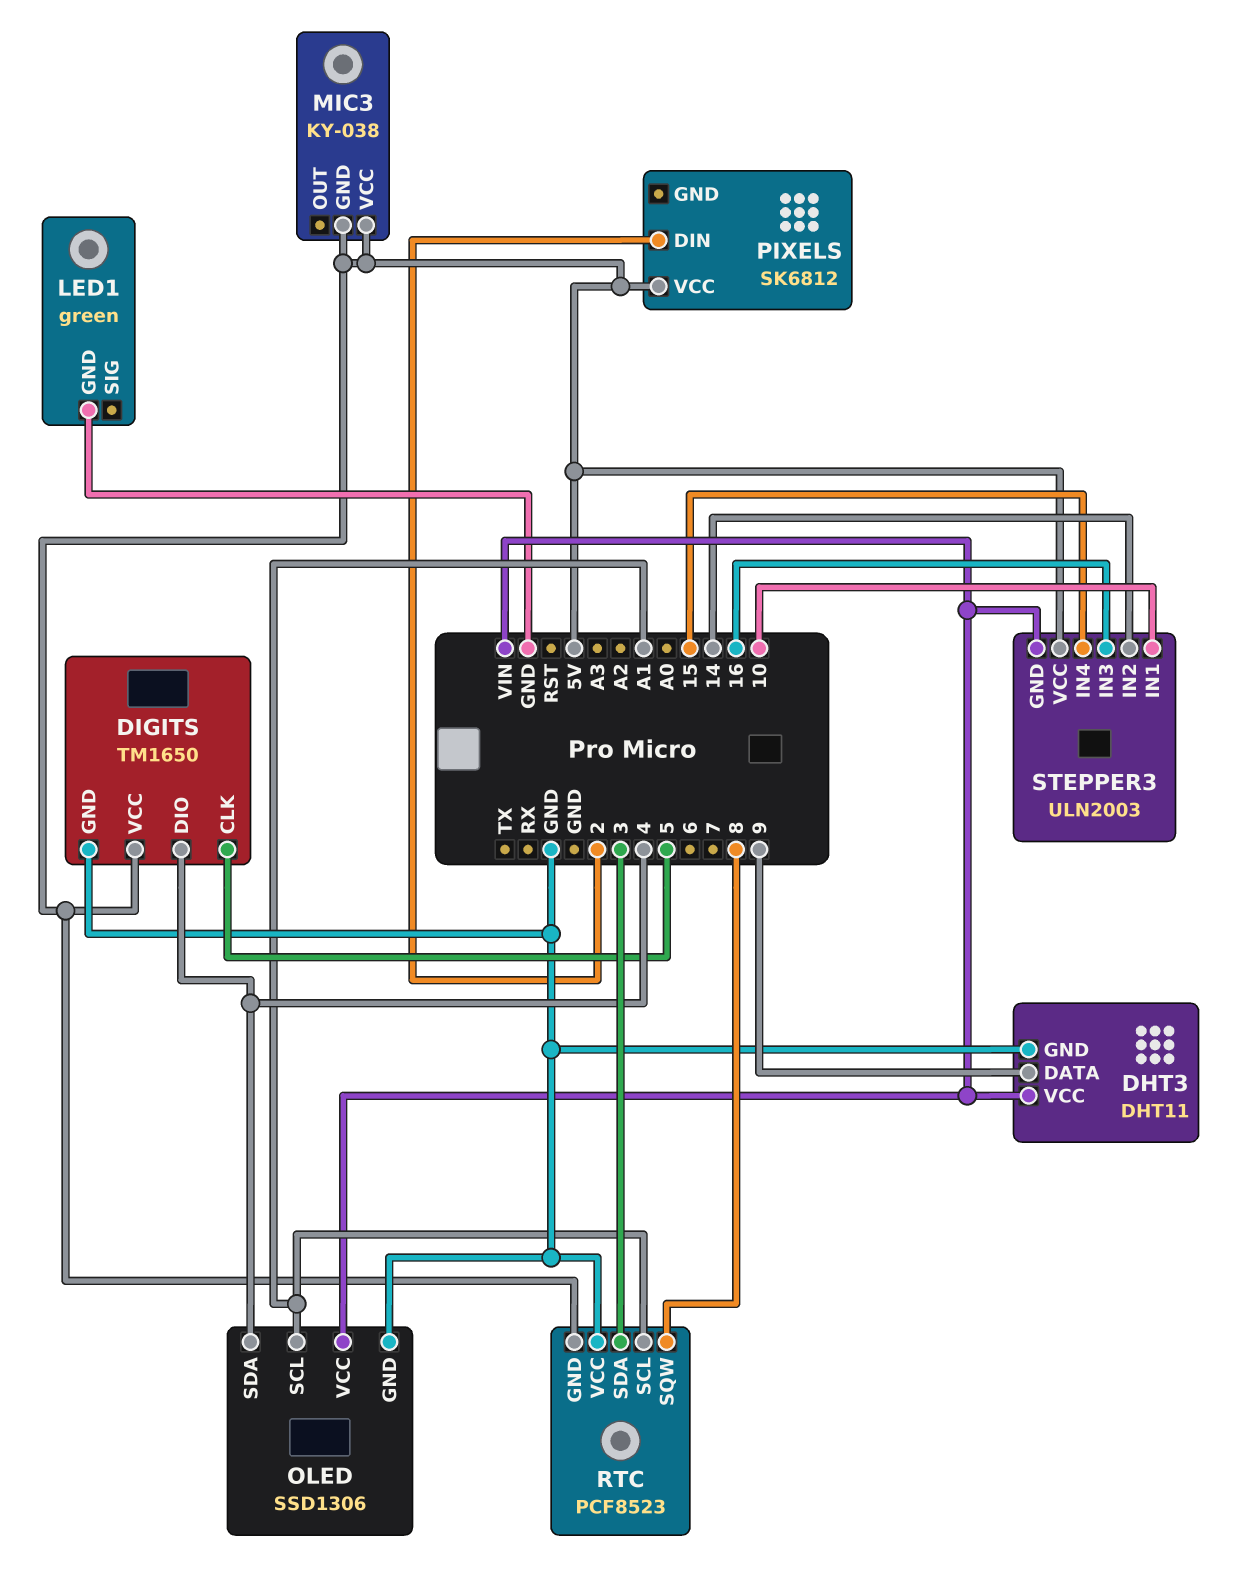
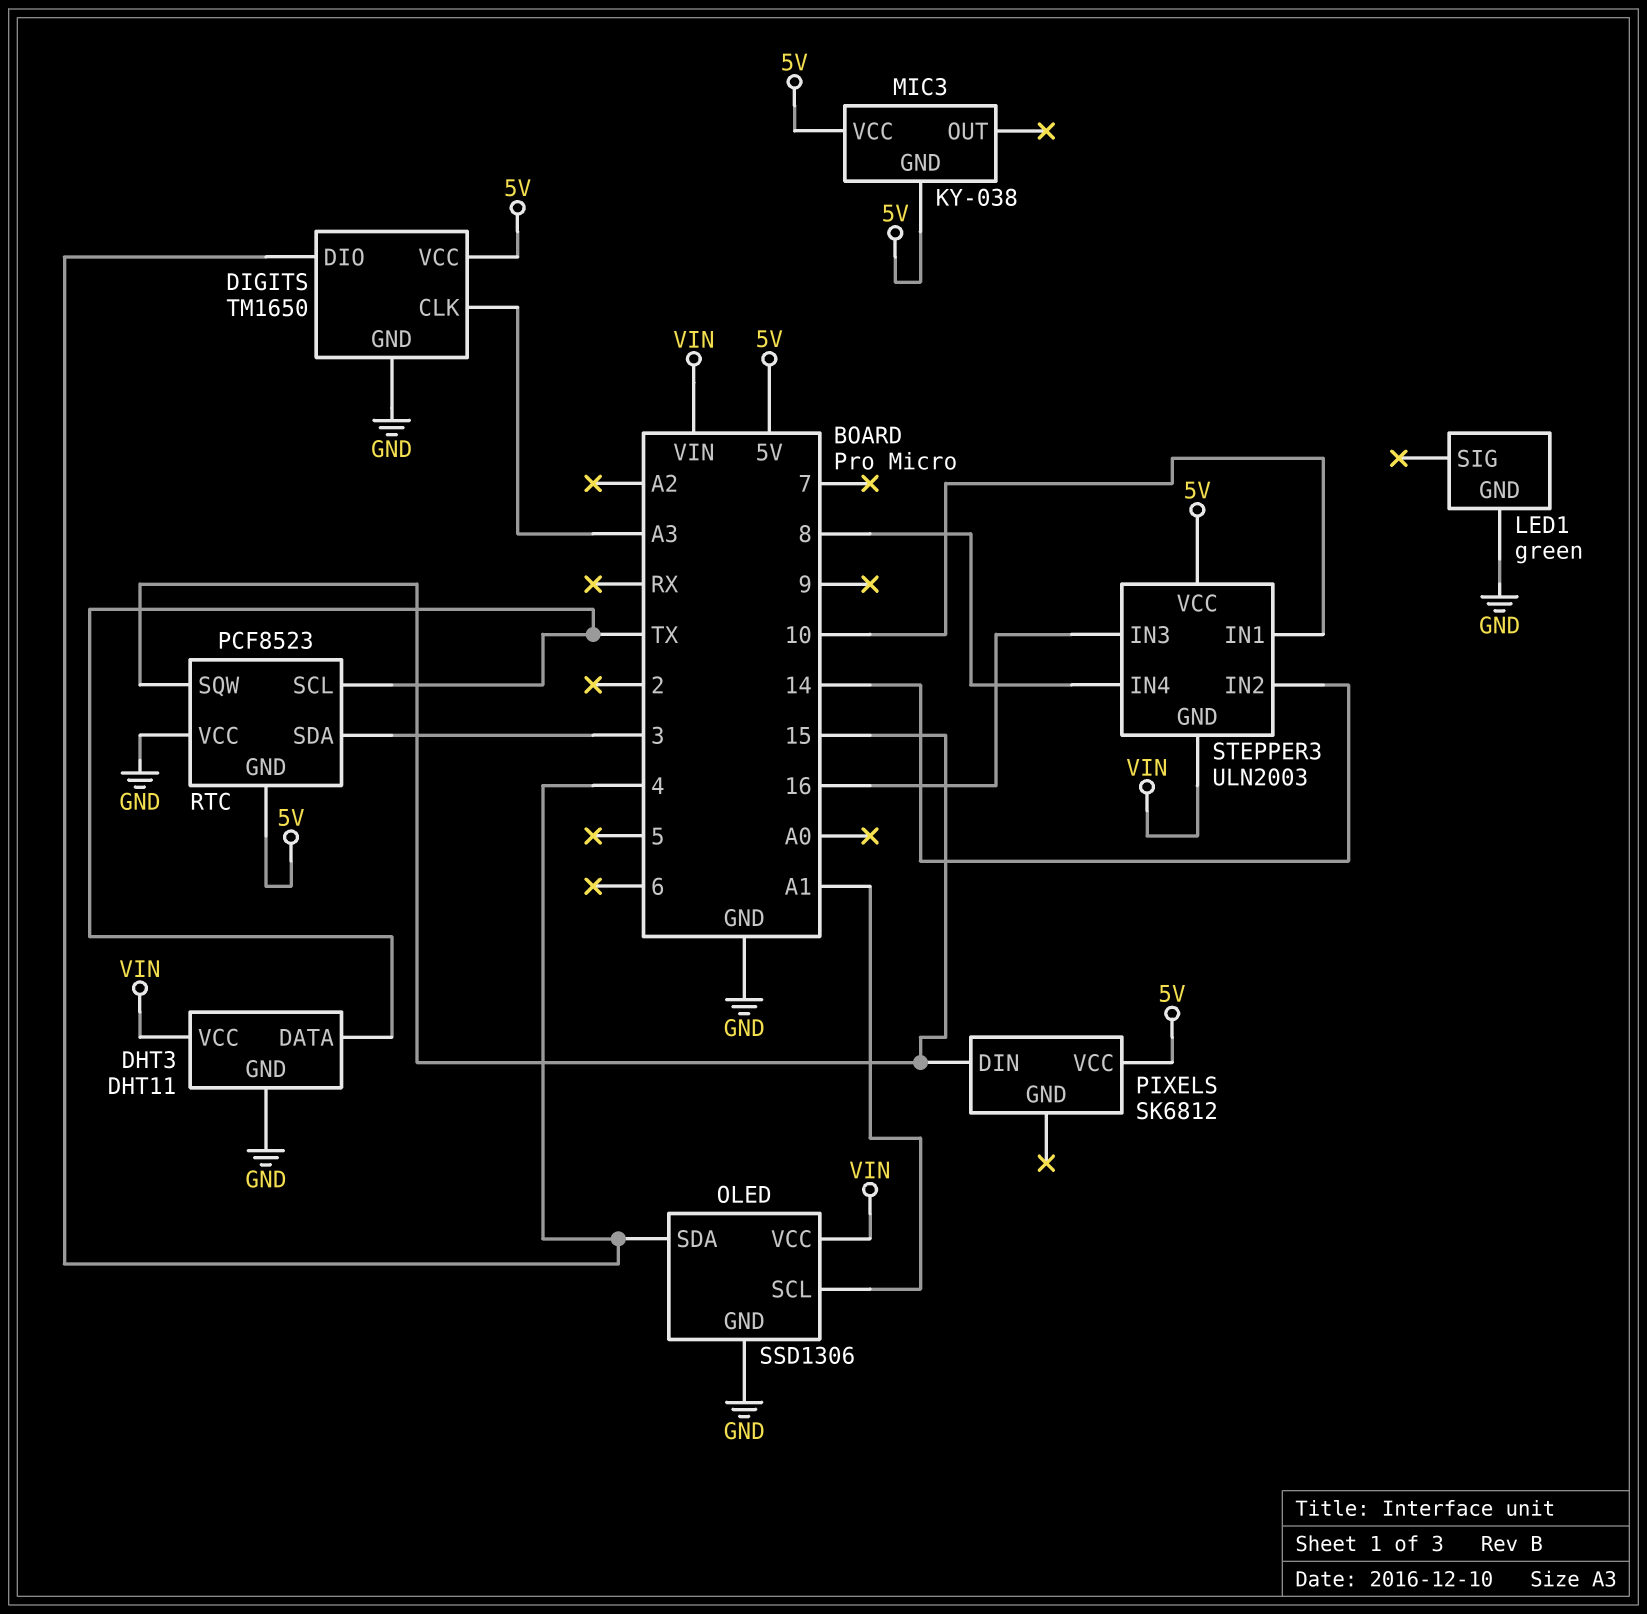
DHT3 pin DATA: 9 -> TX
DIGITS pin CLK: 5 -> A3
PIXELS pin DIN: 2 -> 15
RTC pin SCL: A1 -> TX
RTC pin SQW: 8 -> 15
STEPPER3 pin IN4: 15 -> 8

